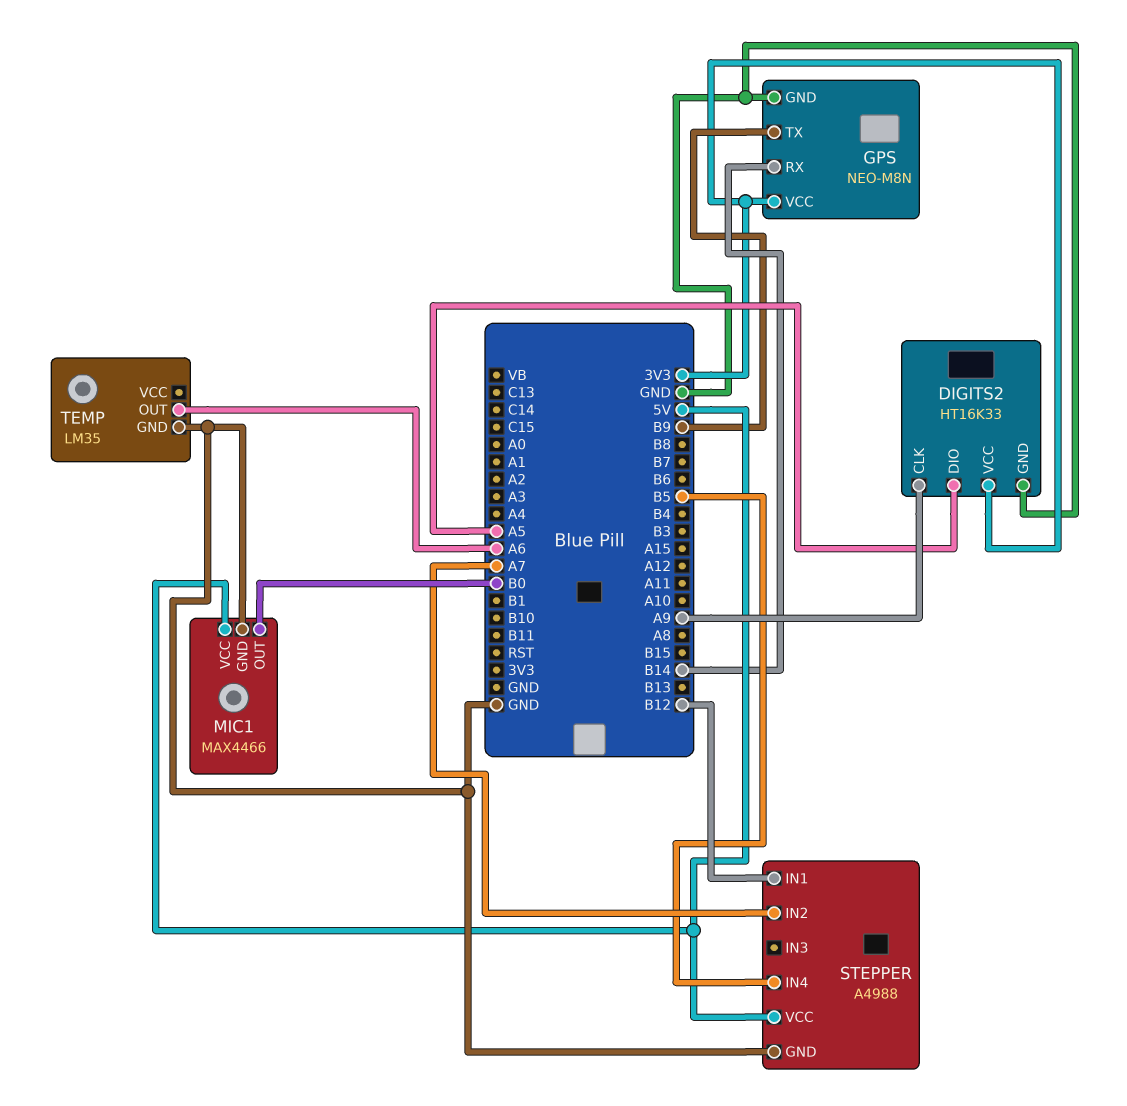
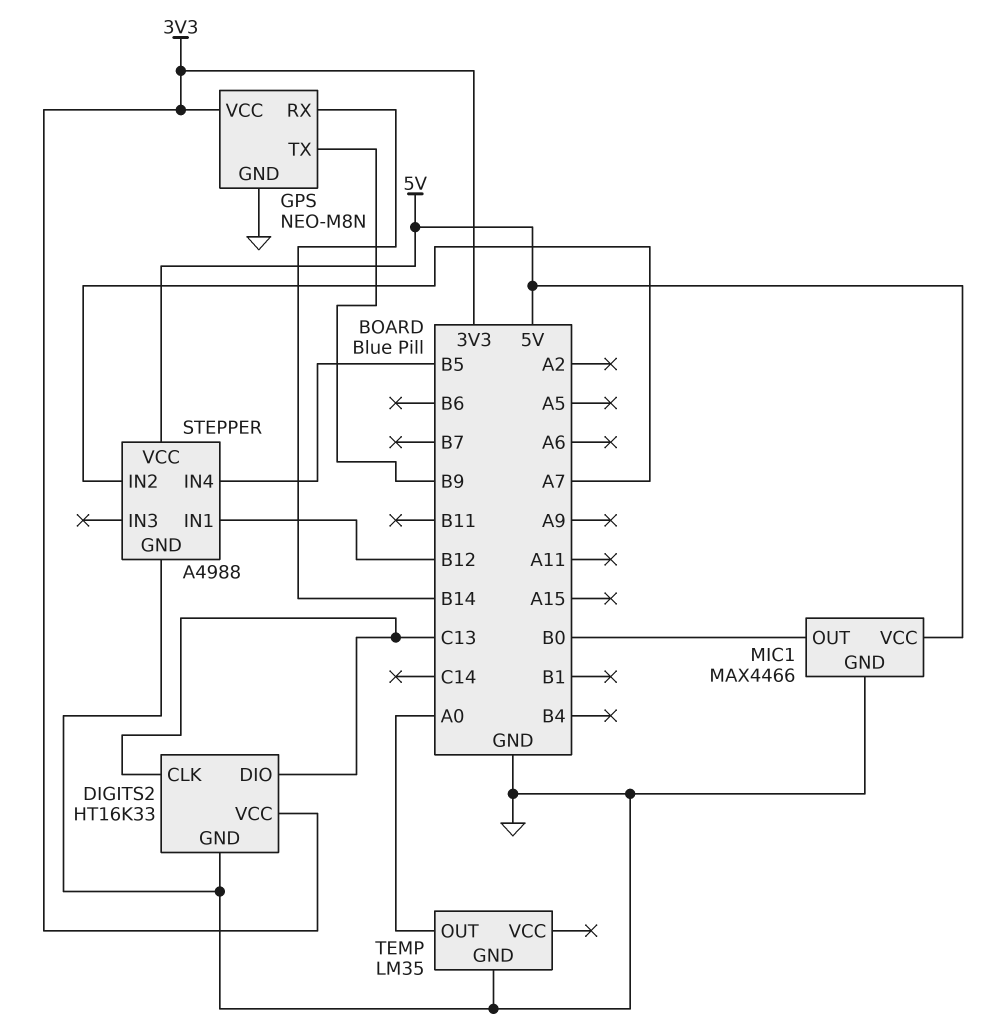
DIGITS2 pin CLK: A9 -> C13
DIGITS2 pin DIO: A5 -> C13
TEMP pin OUT: A6 -> A0

